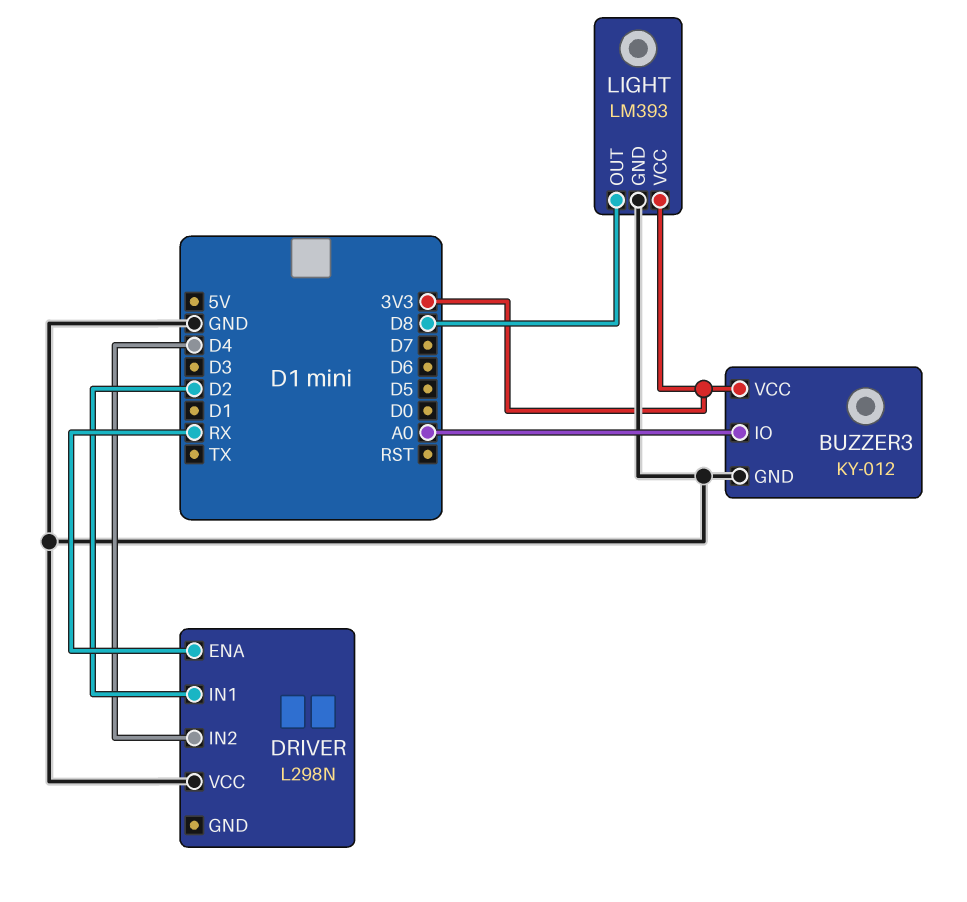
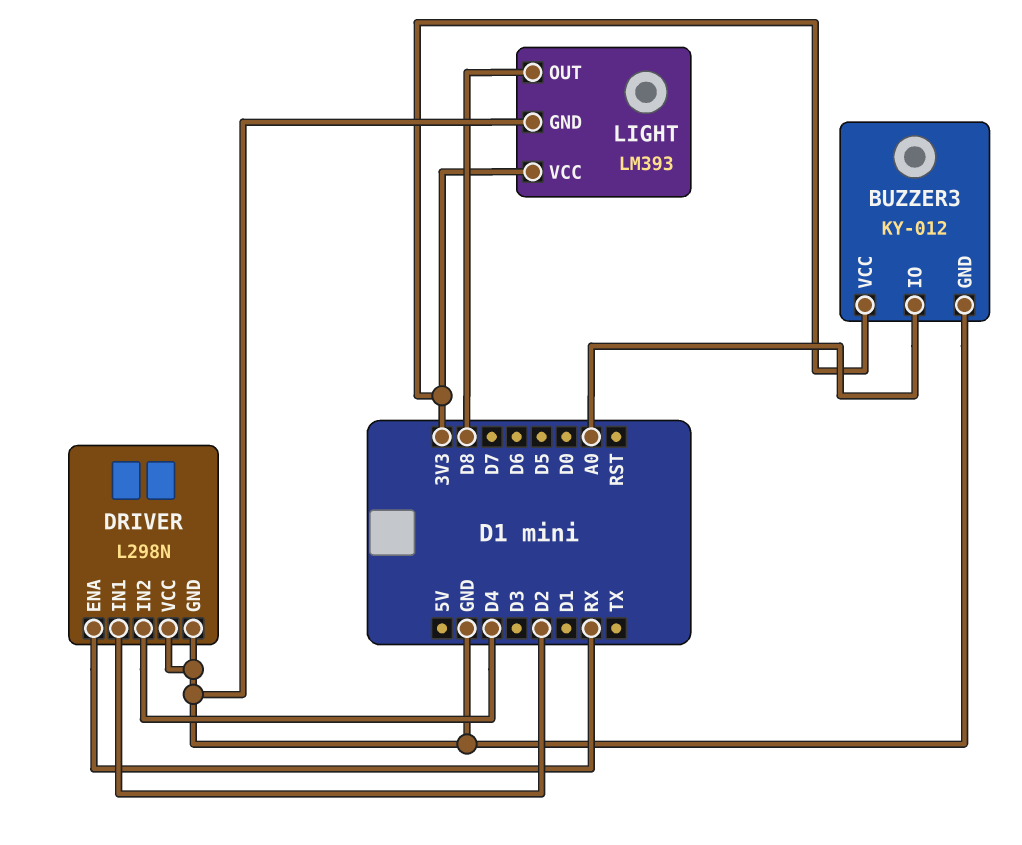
DRIVER pin GND: none -> GND

